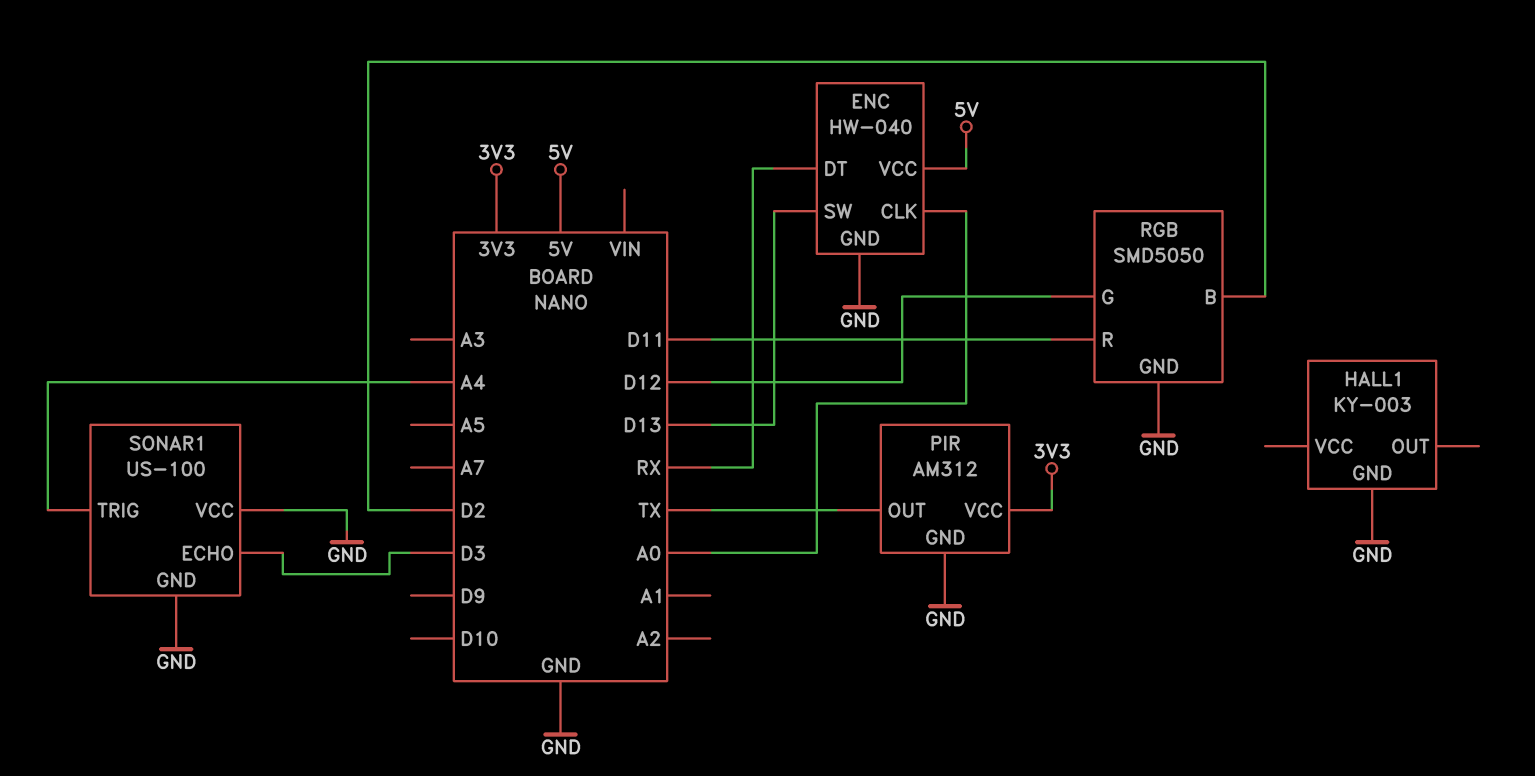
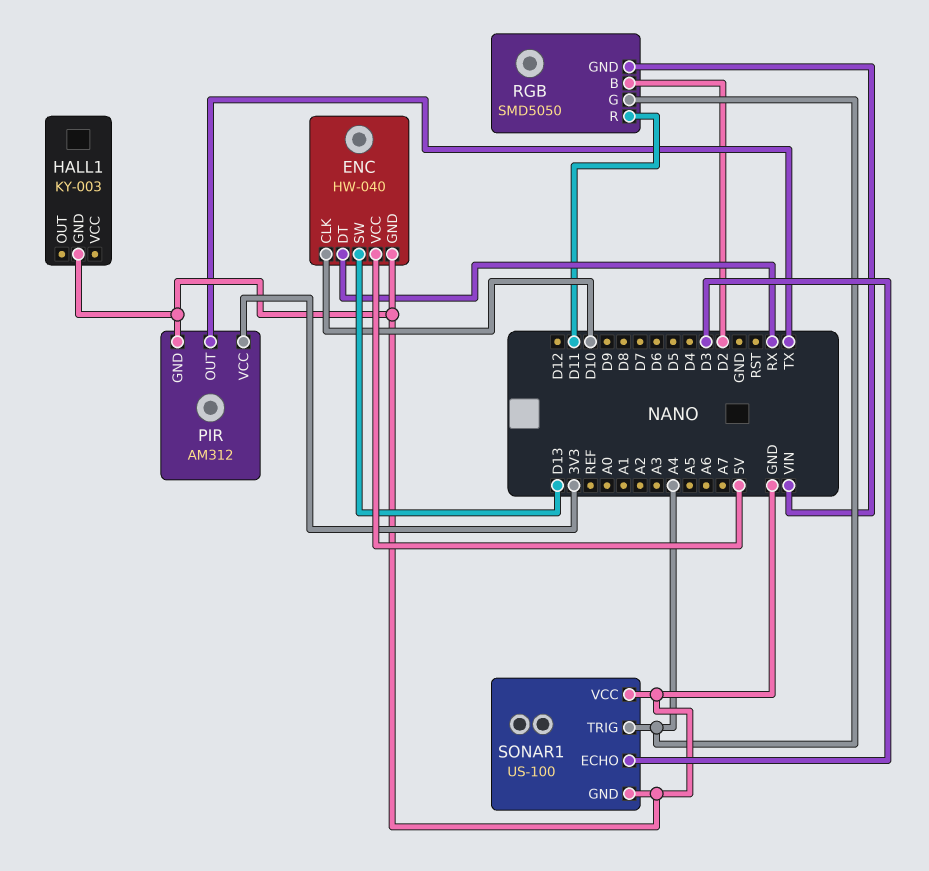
ENC pin CLK: A0 -> D10
RGB pin G: D12 -> A4
RGB pin GND: GND -> VIN

